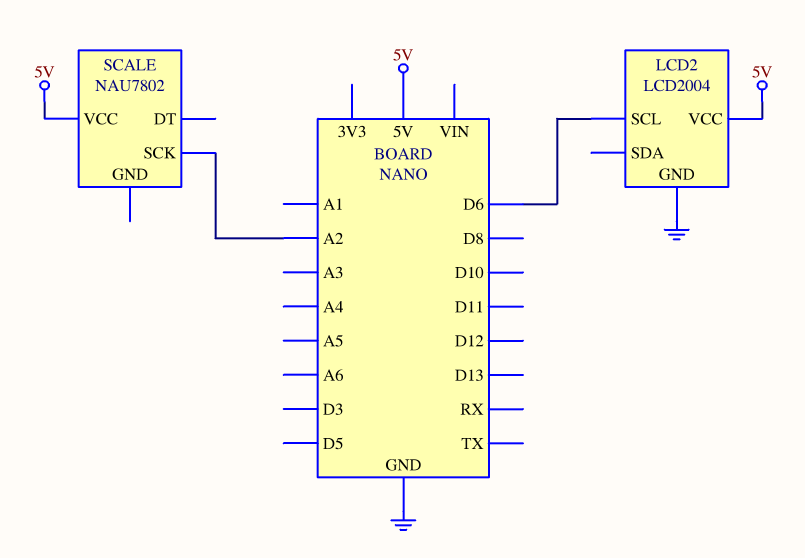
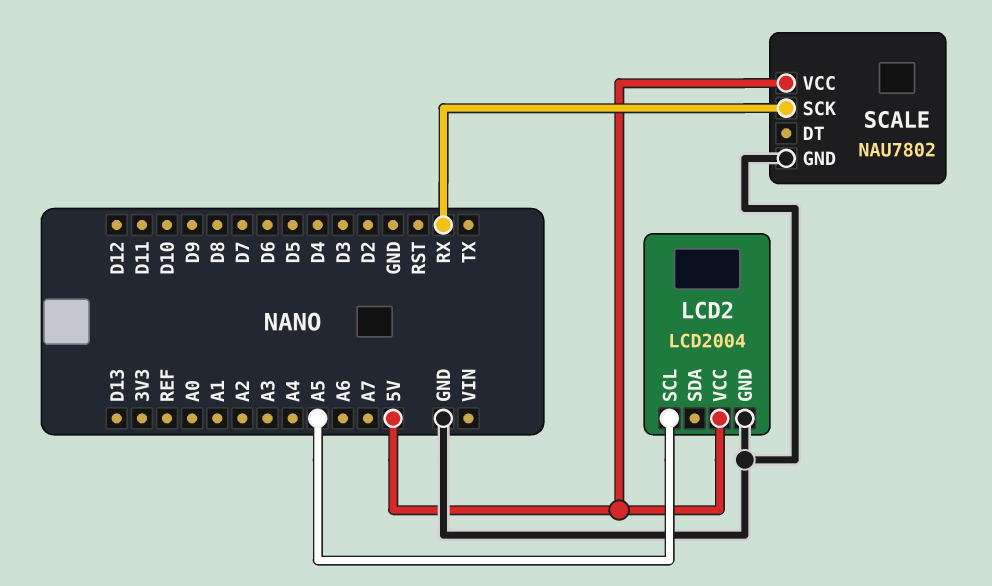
LCD2 pin SCL: D6 -> A5
SCALE pin GND: none -> GND
SCALE pin SCK: A2 -> RX

